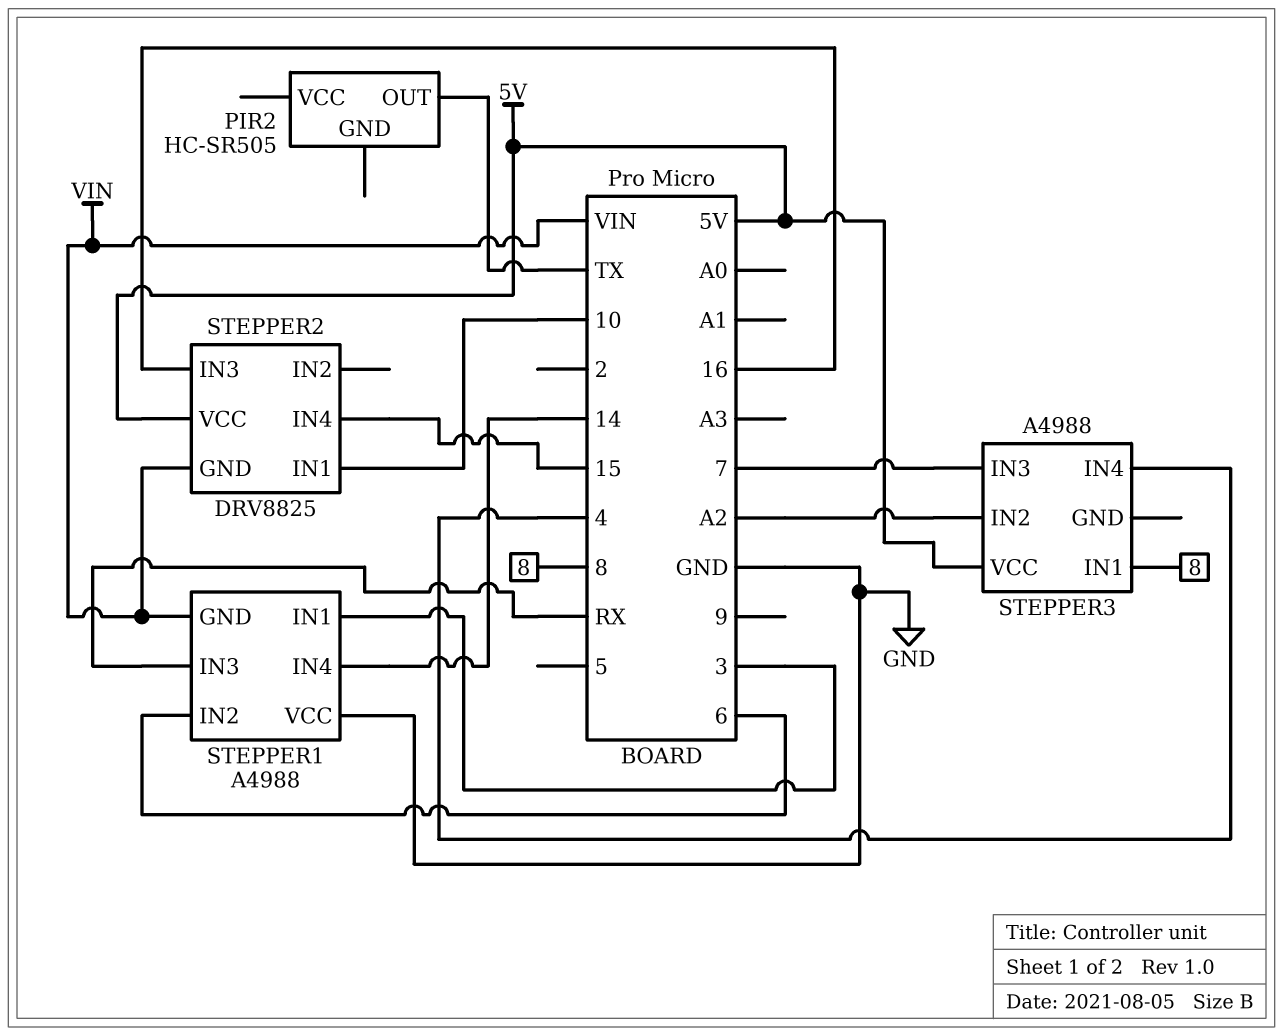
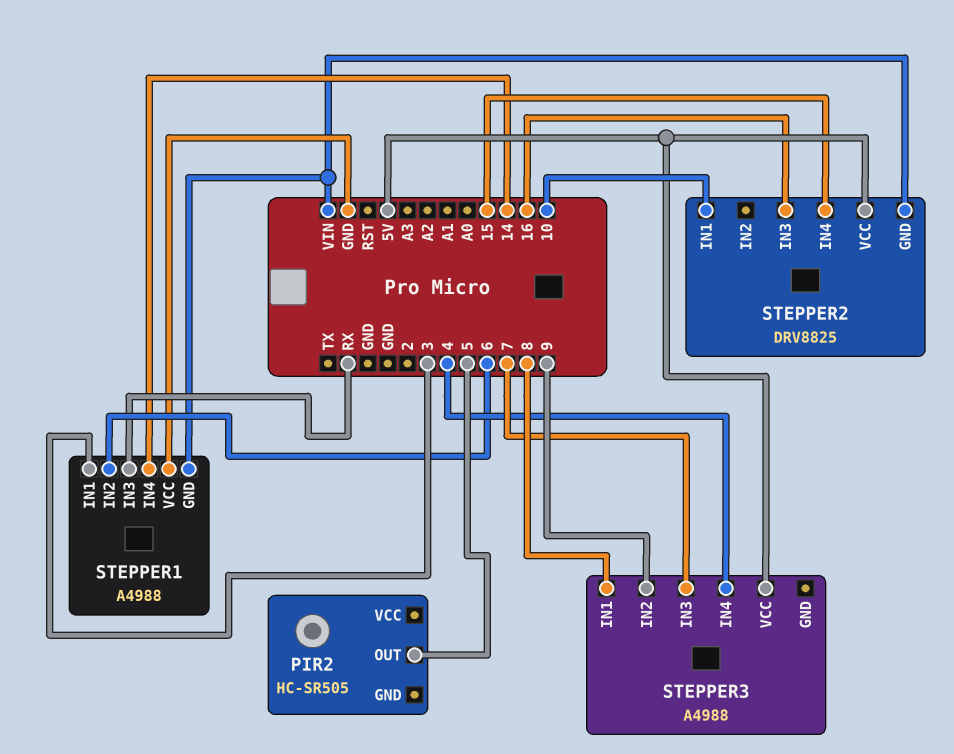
PIR2 pin OUT: TX -> 5
STEPPER3 pin IN2: A2 -> 9

